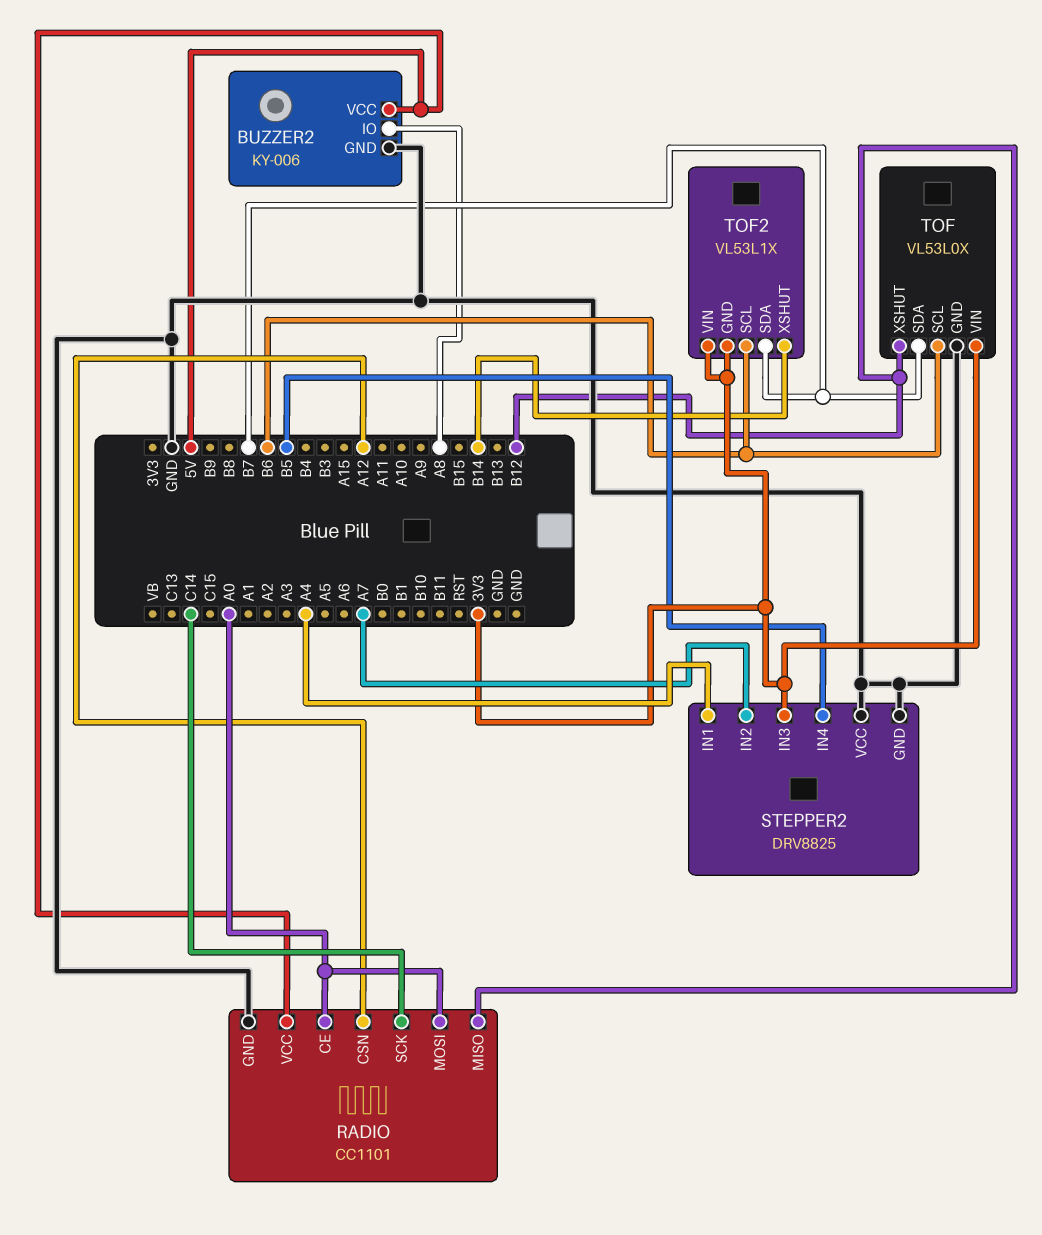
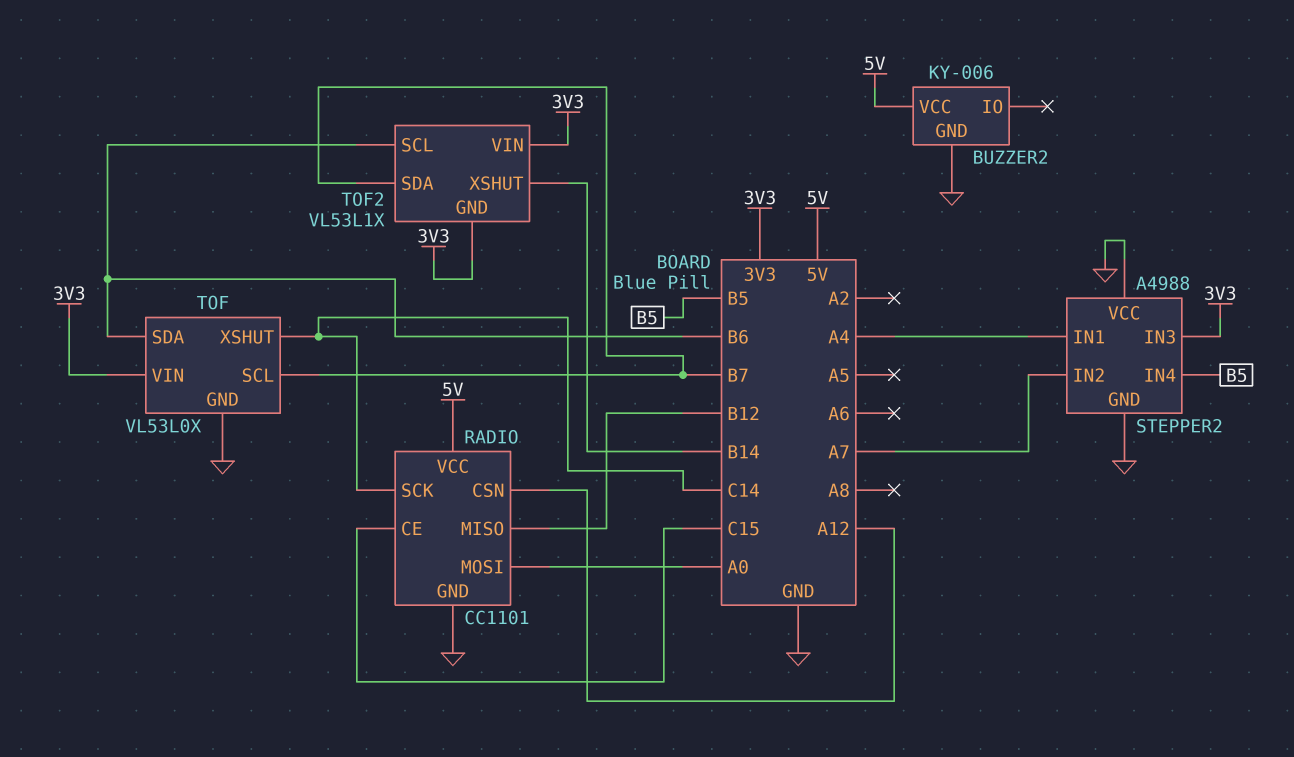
BUZZER2 pin IO: A8 -> none
RADIO pin CE: A0 -> C15
STEPPER2: DRV8825 -> A4988
TOF pin SCL: B6 -> B7
TOF pin SDA: B7 -> B6
TOF pin XSHUT: B12 -> C14

